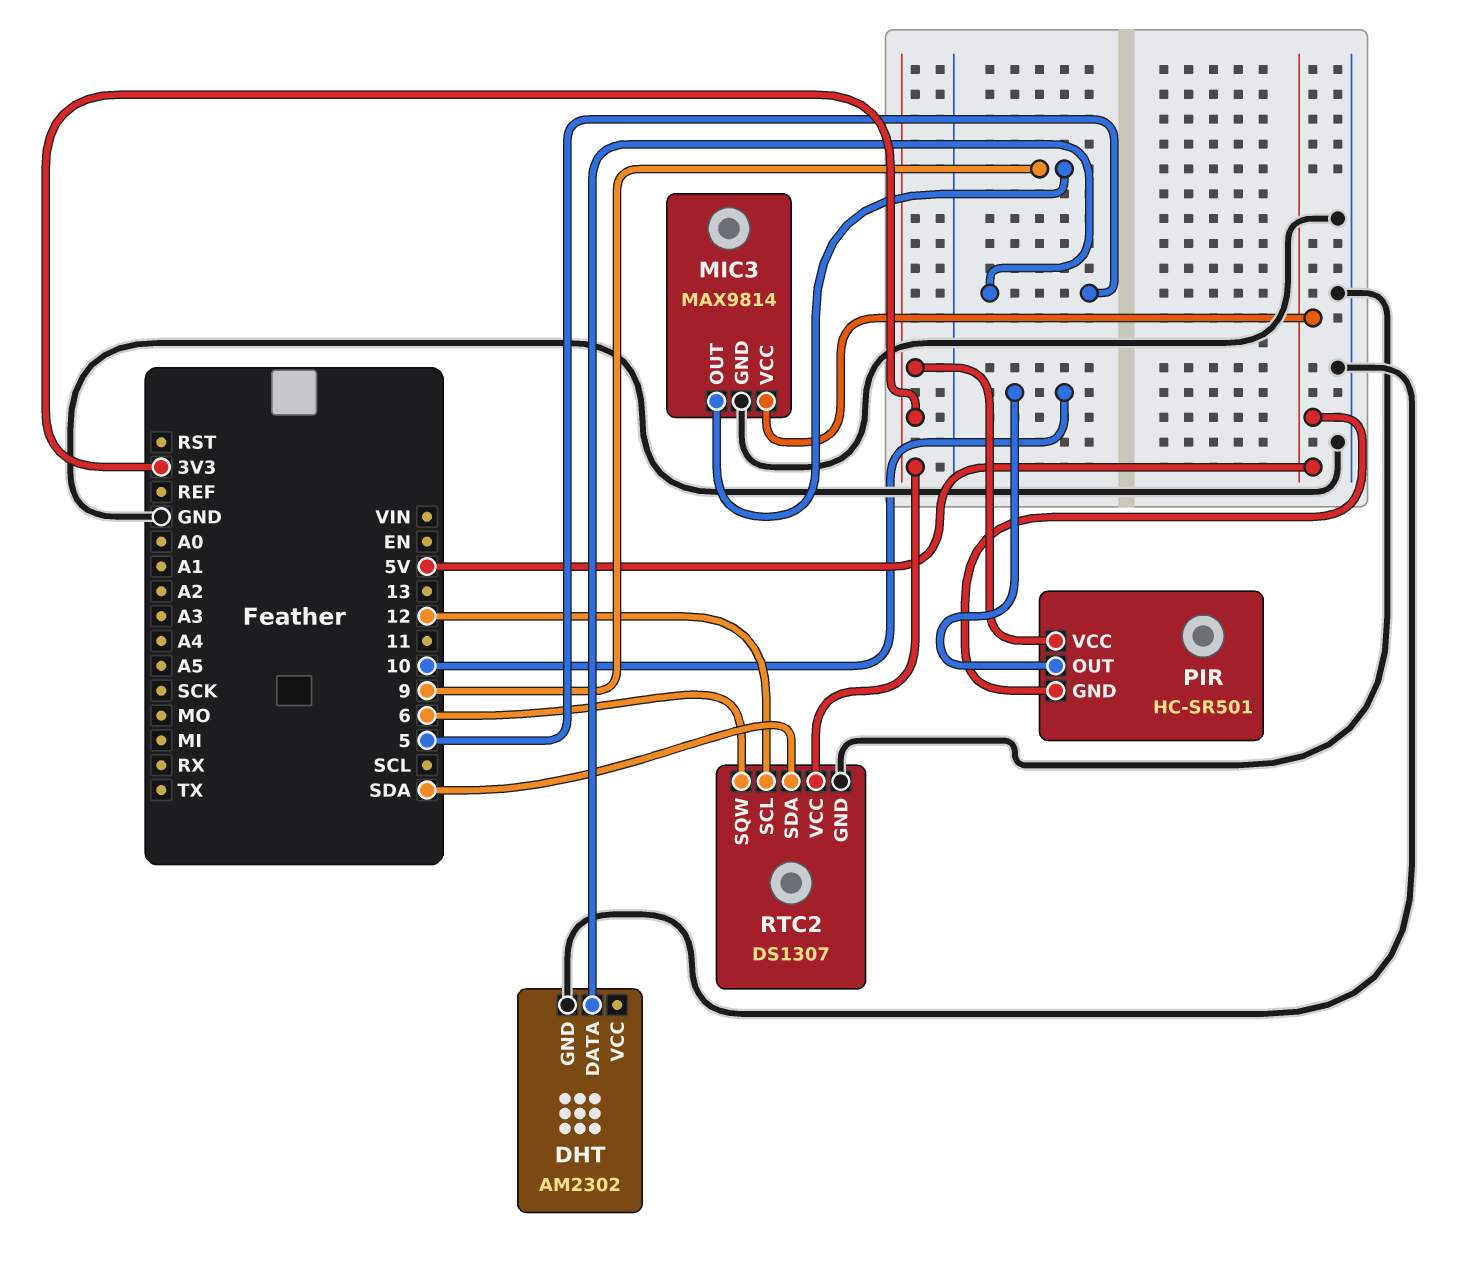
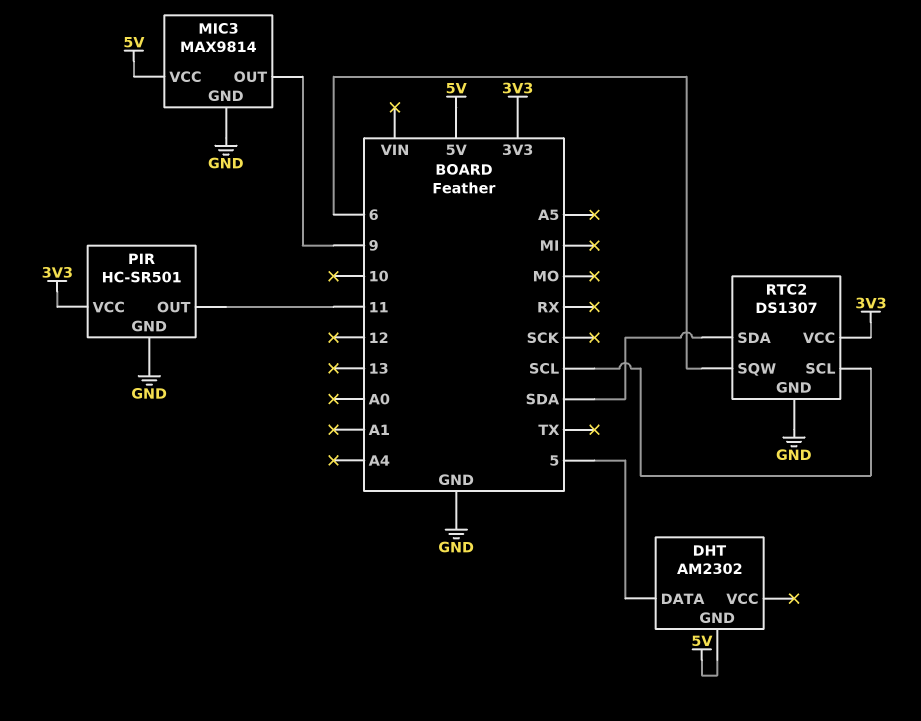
DHT pin GND: GND -> 5V
PIR pin GND: 5V -> GND
PIR pin OUT: 10 -> 11
RTC2 pin SCL: 12 -> SCL

